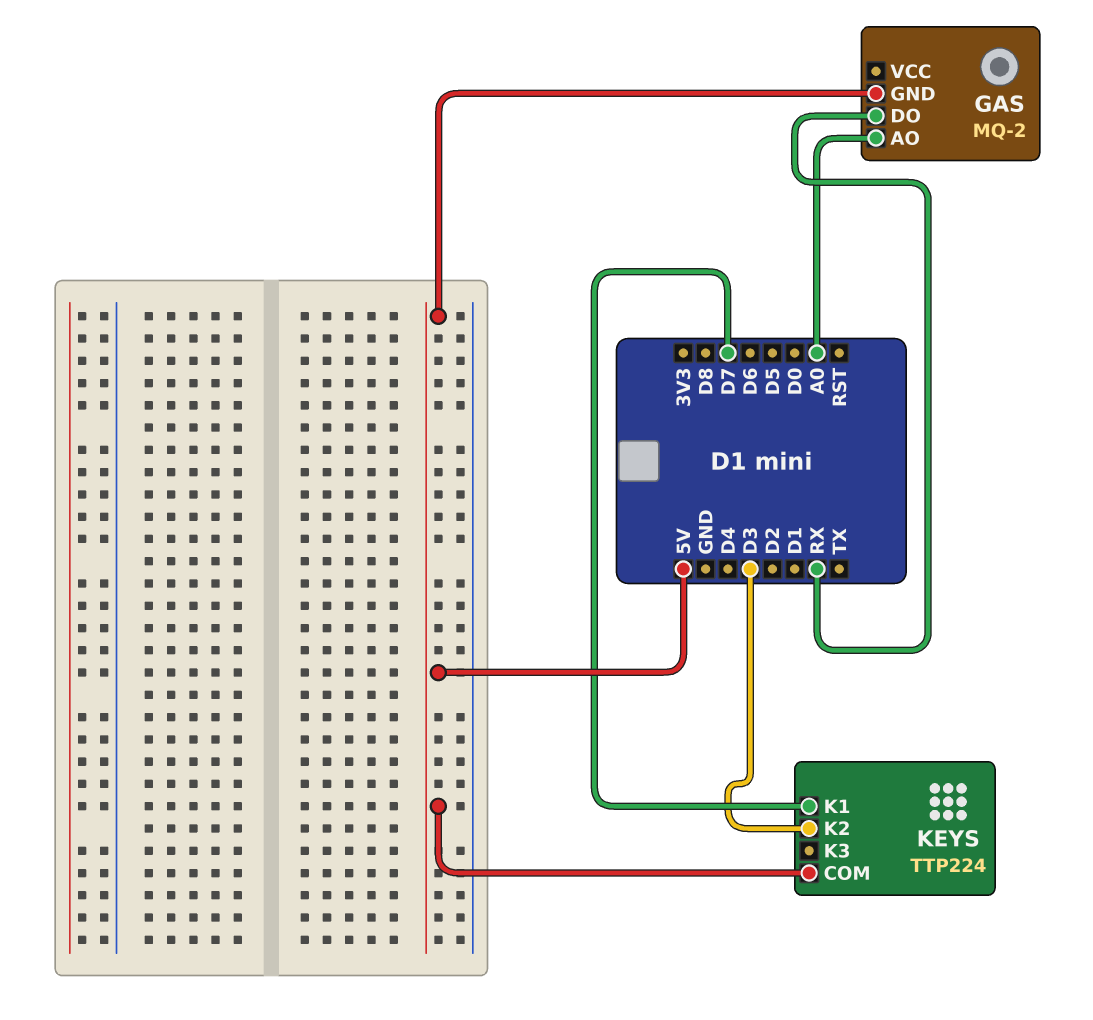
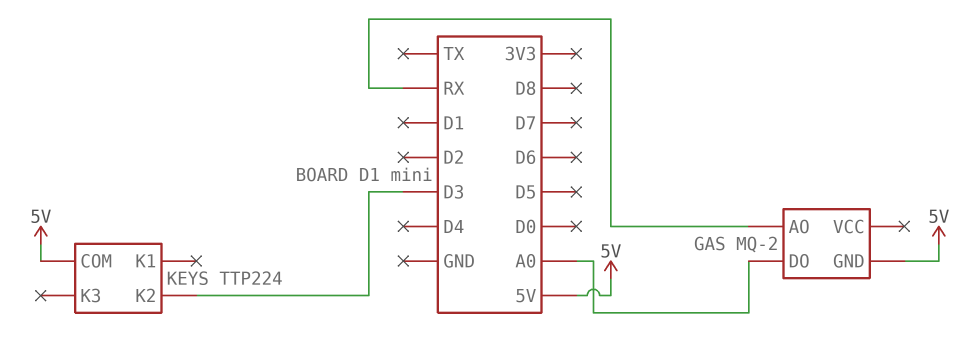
GAS pin AO: A0 -> RX
GAS pin DO: RX -> A0
KEYS pin K1: D7 -> none

